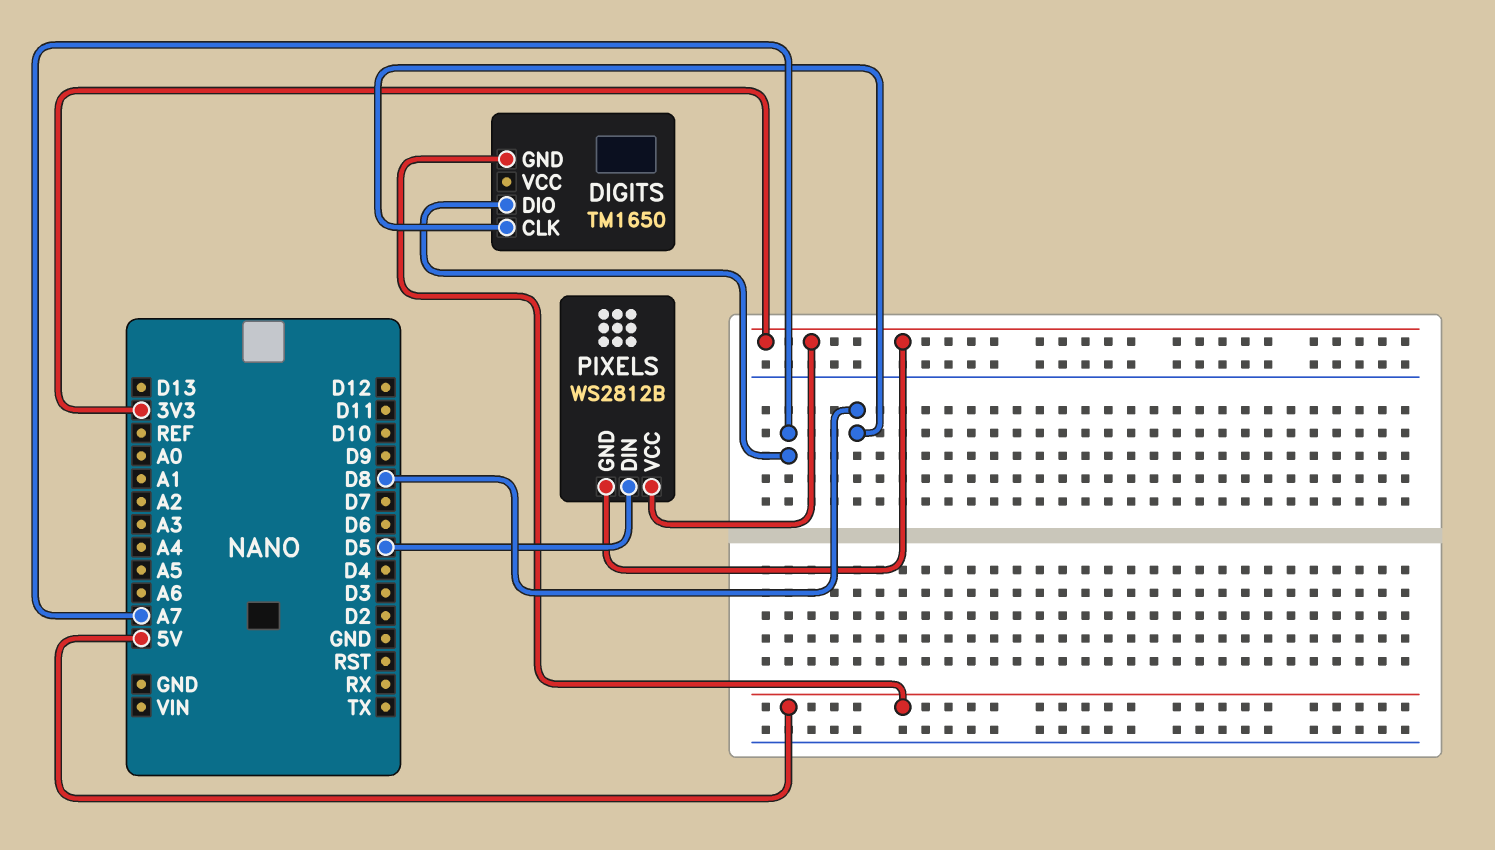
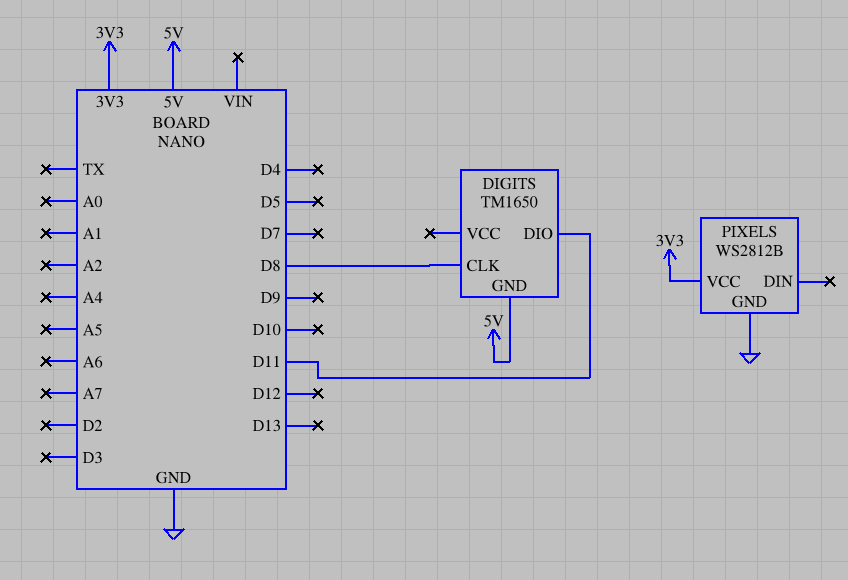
DIGITS pin DIO: A7 -> D11
PIXELS pin DIN: D5 -> none
PIXELS pin GND: 3V3 -> GND

